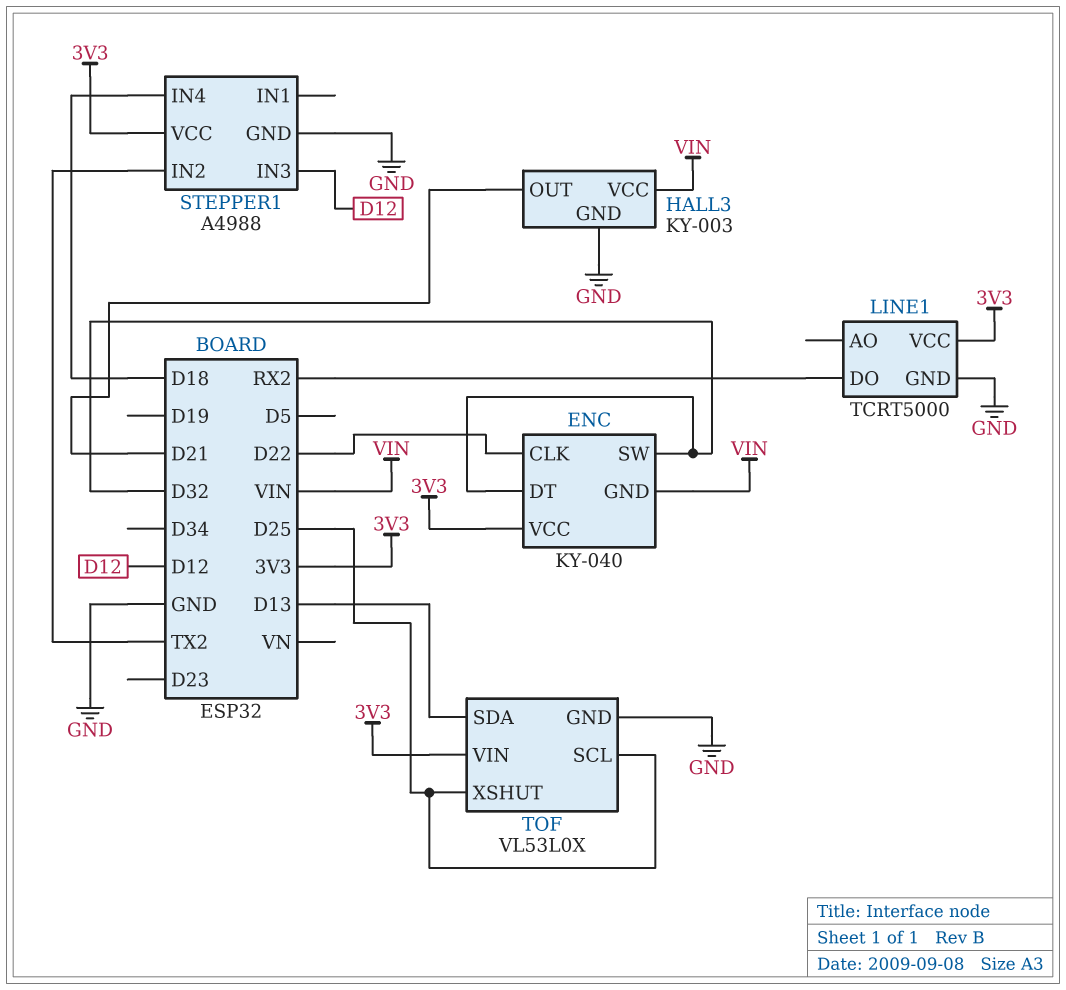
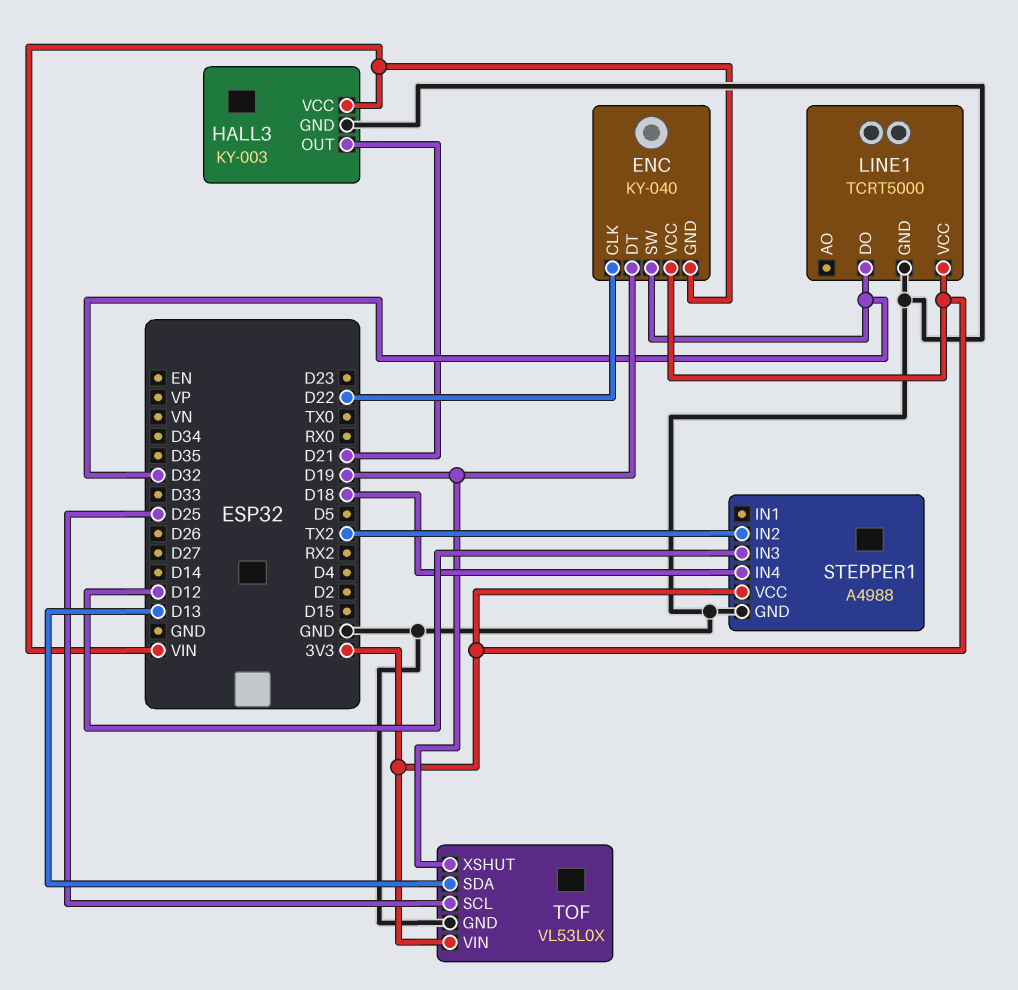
ENC pin DT: D32 -> D19
LINE1 pin DO: RX2 -> D32
TOF pin XSHUT: D25 -> D19

